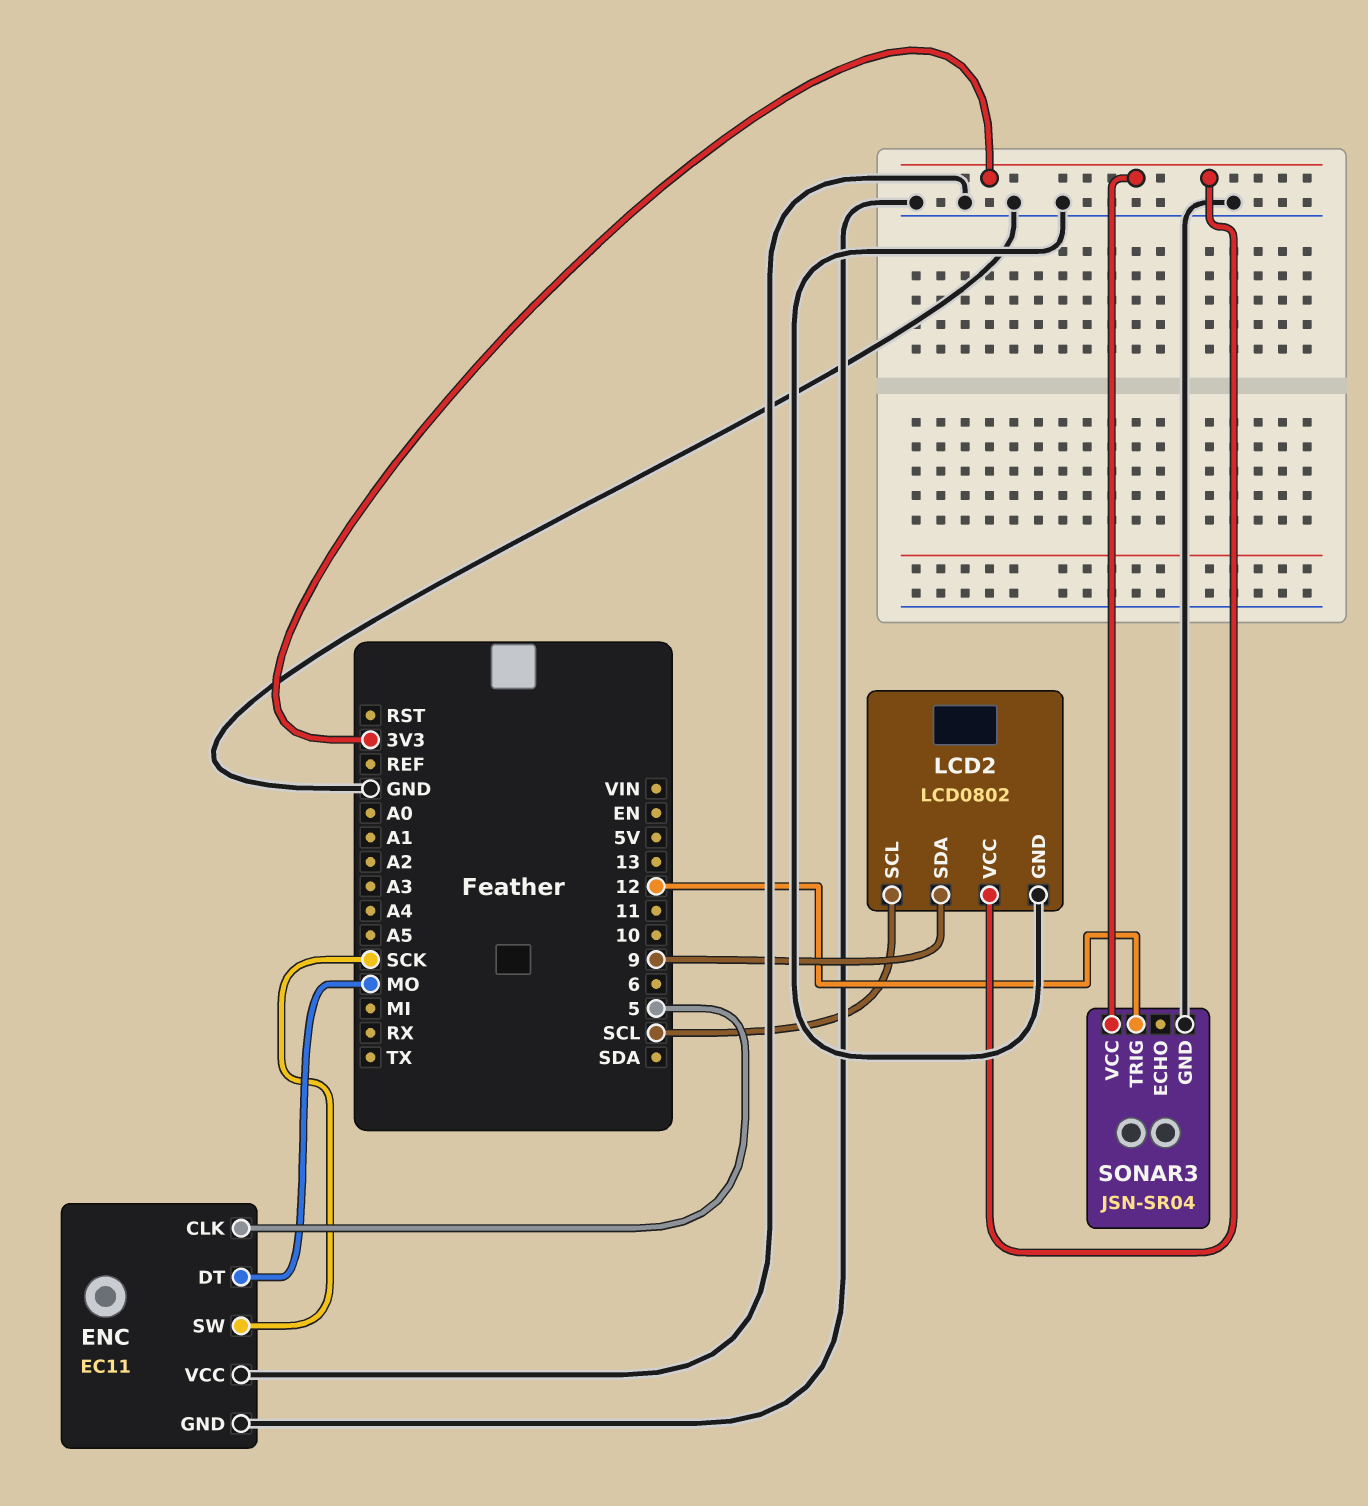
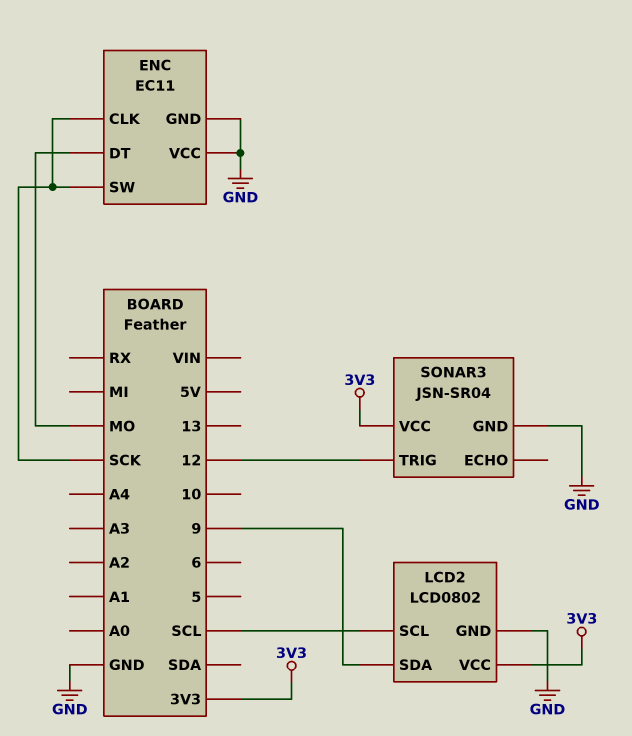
ENC pin CLK: 5 -> SCK

